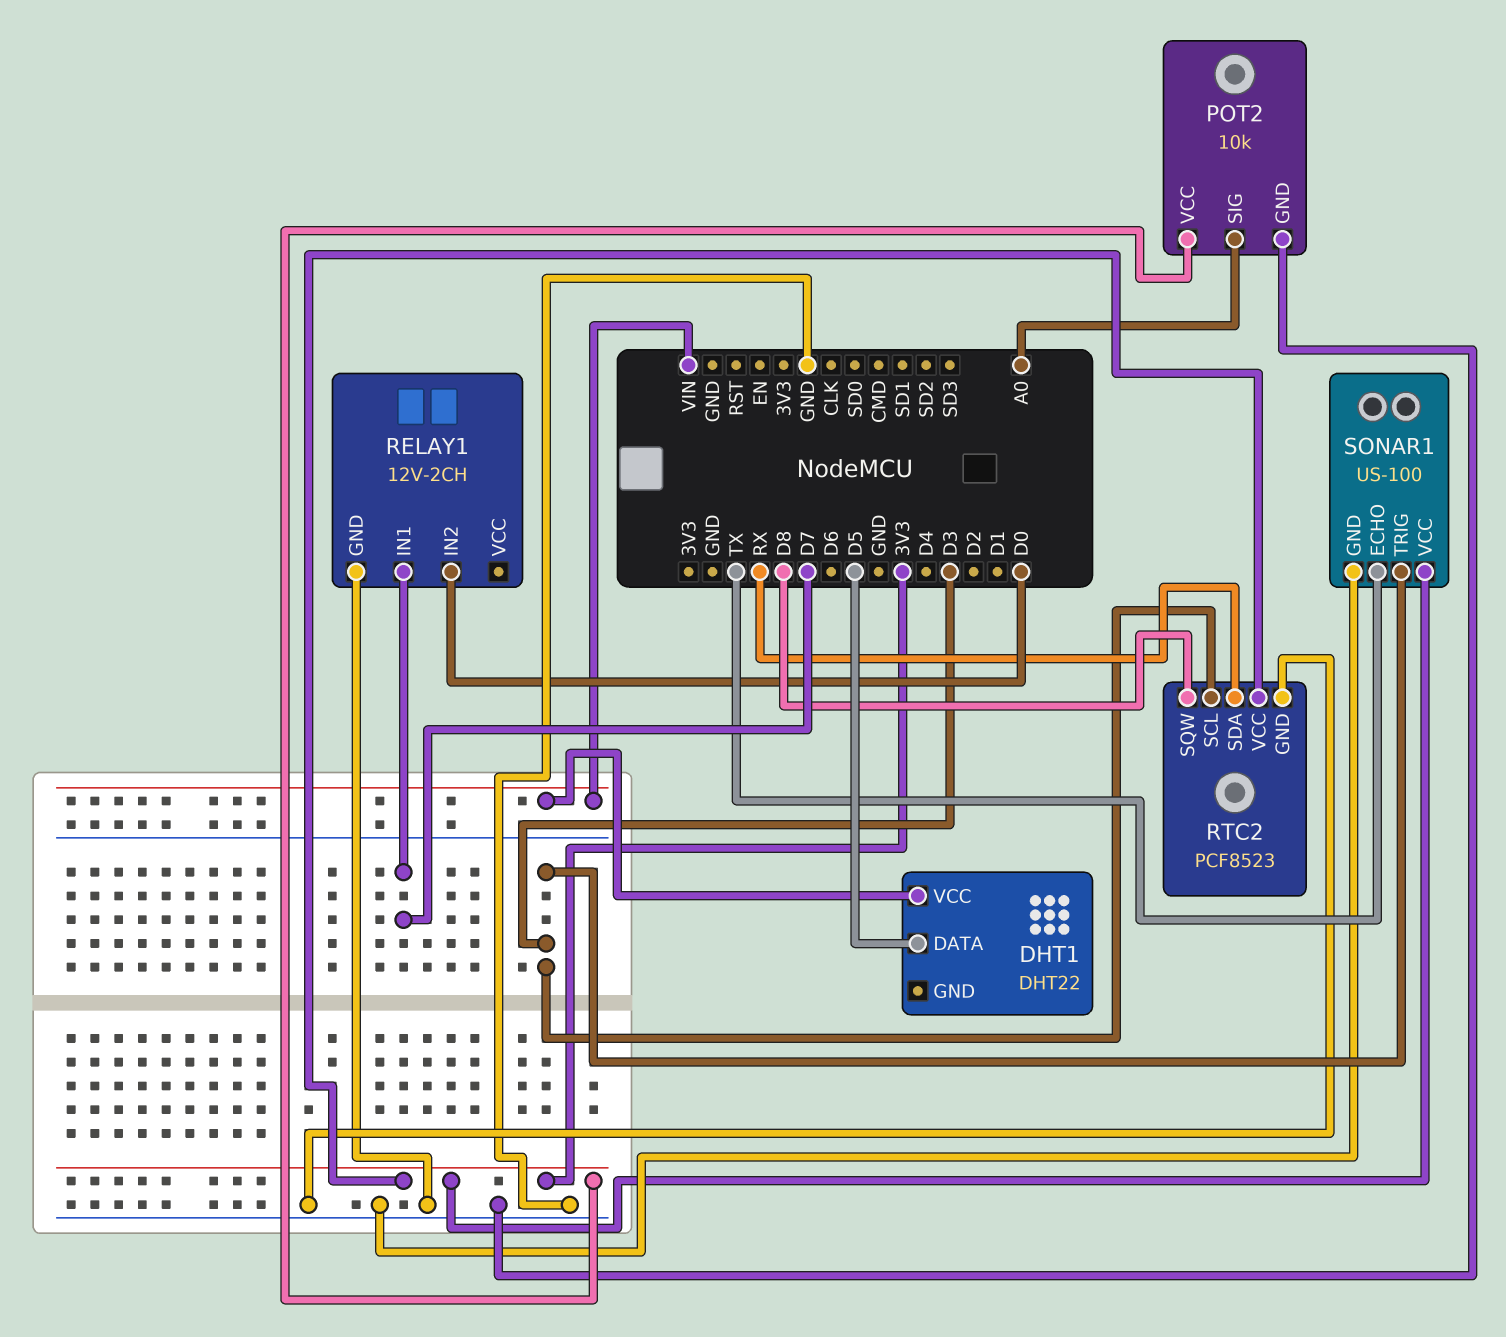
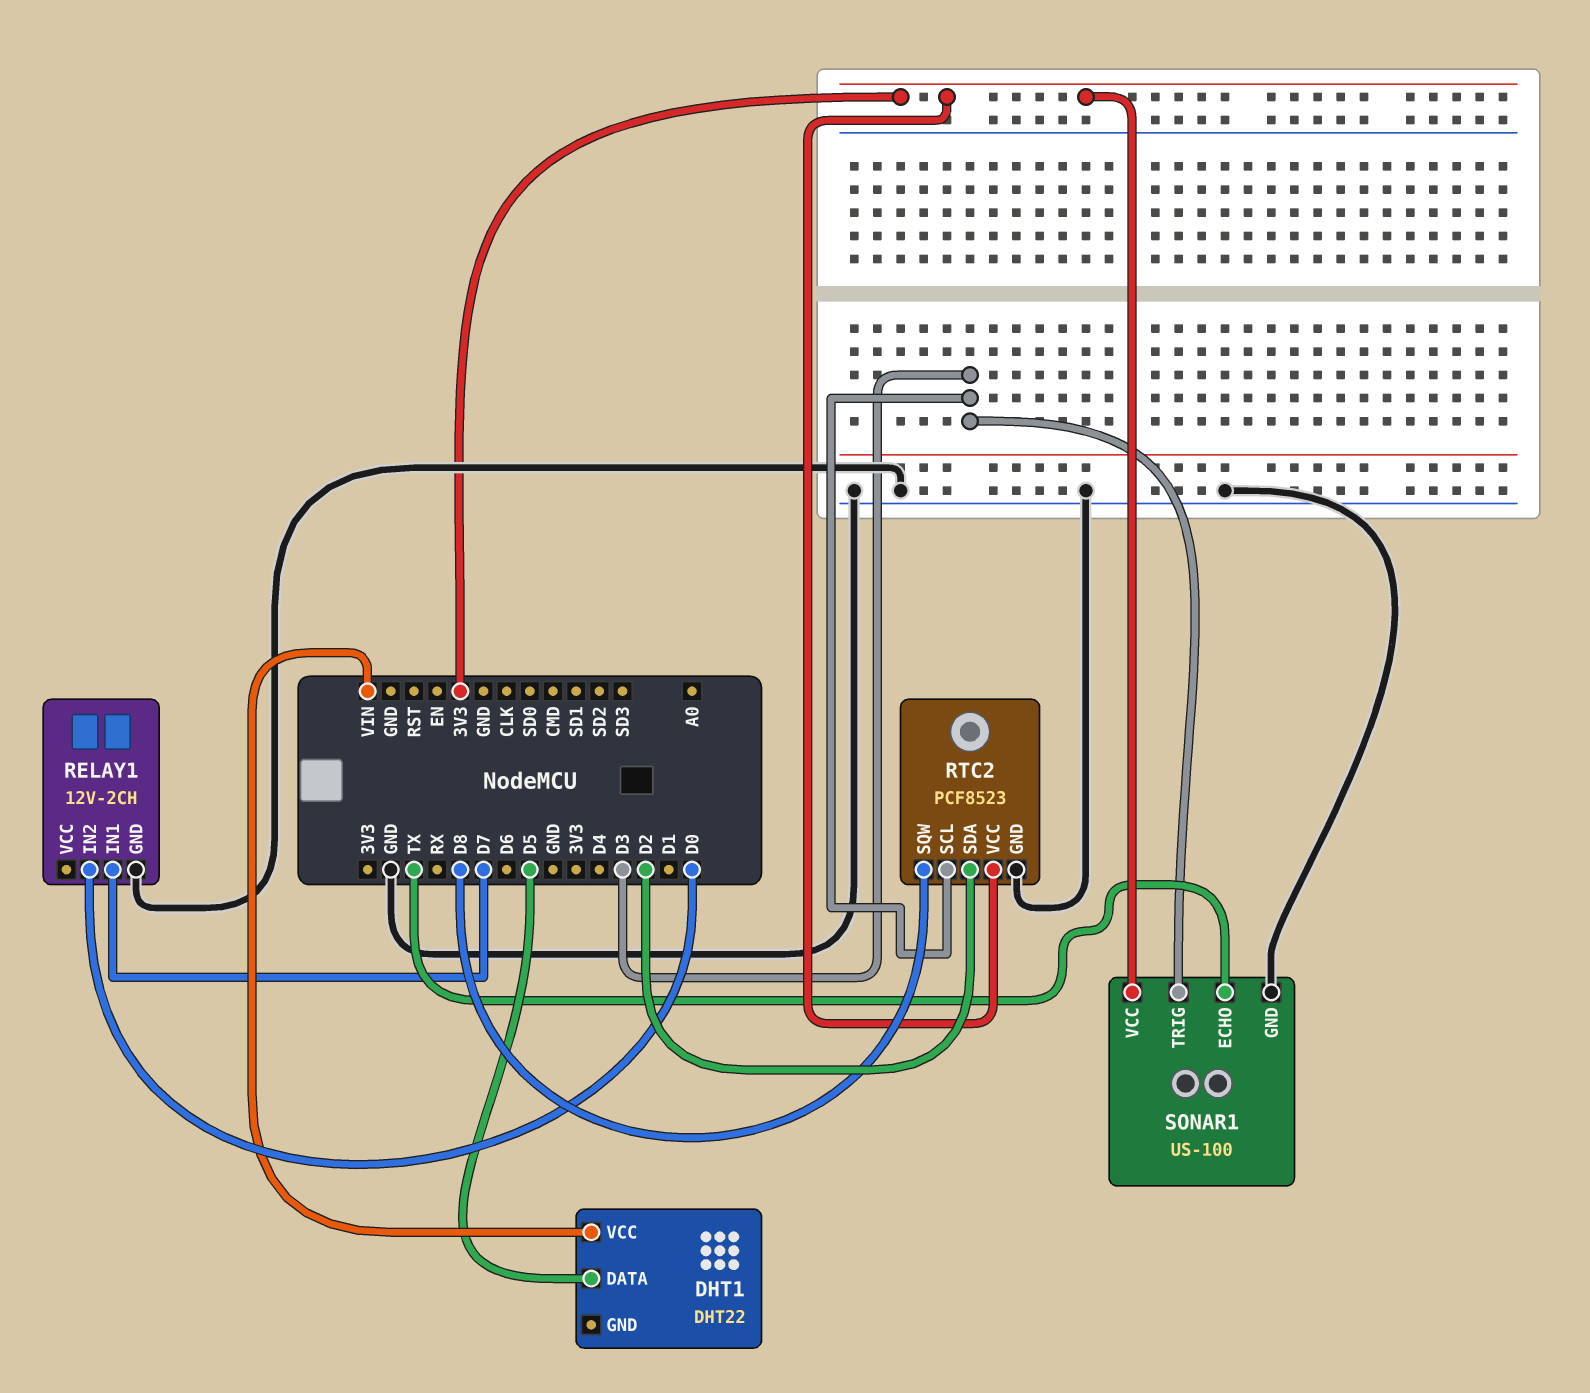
POT2: 10k -> none
POT2 pin GND: GND -> none
POT2 pin SIG: A0 -> none
POT2 pin VCC: 3V3 -> none
RTC2 pin SDA: RX -> D2

